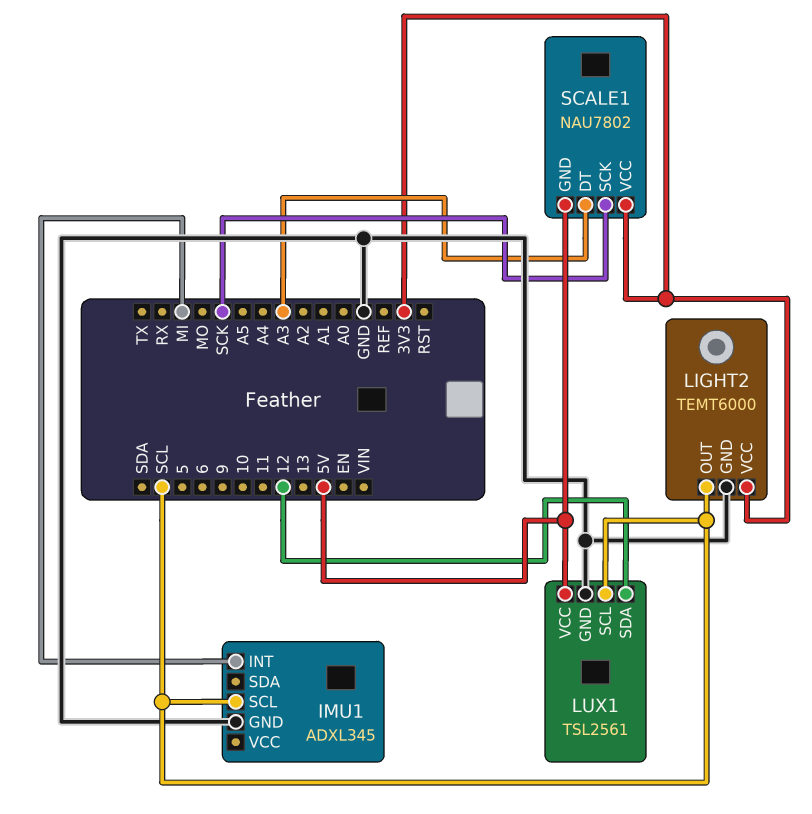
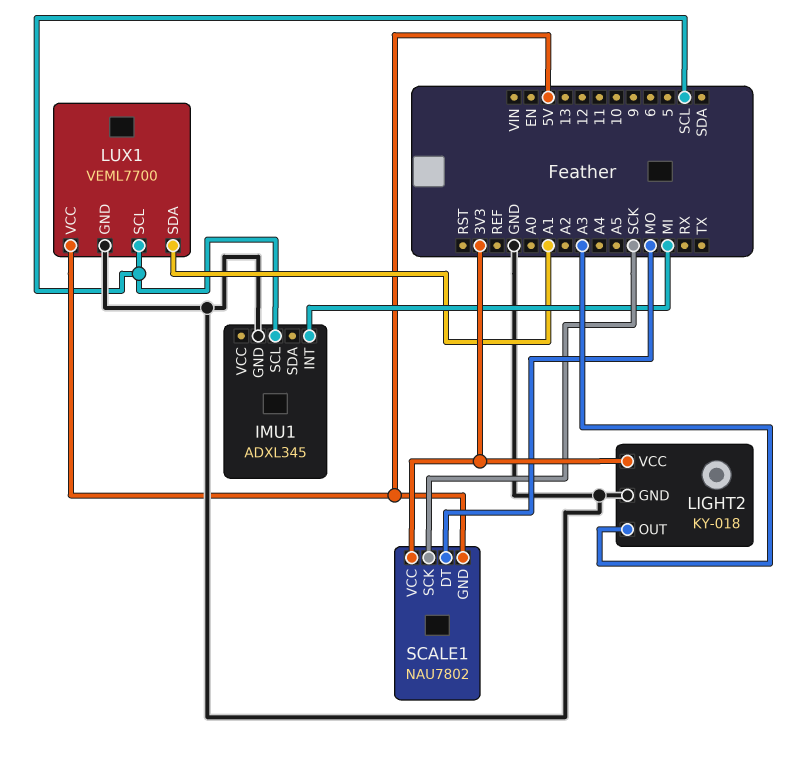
LIGHT2: TEMT6000 -> KY-018
LIGHT2 pin OUT: SCL -> A3
LUX1: TSL2561 -> VEML7700
LUX1 pin SDA: 12 -> A1
SCALE1 pin DT: A3 -> MO

